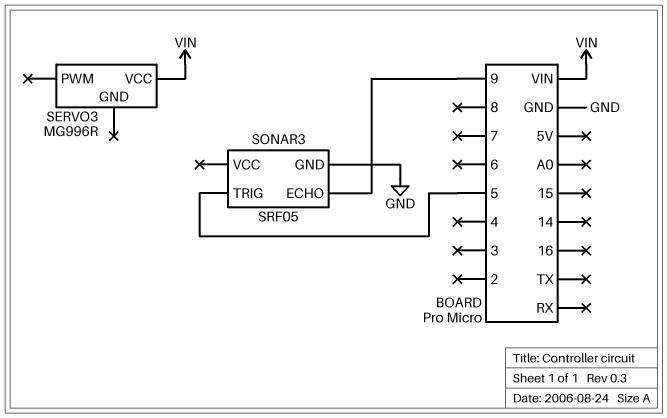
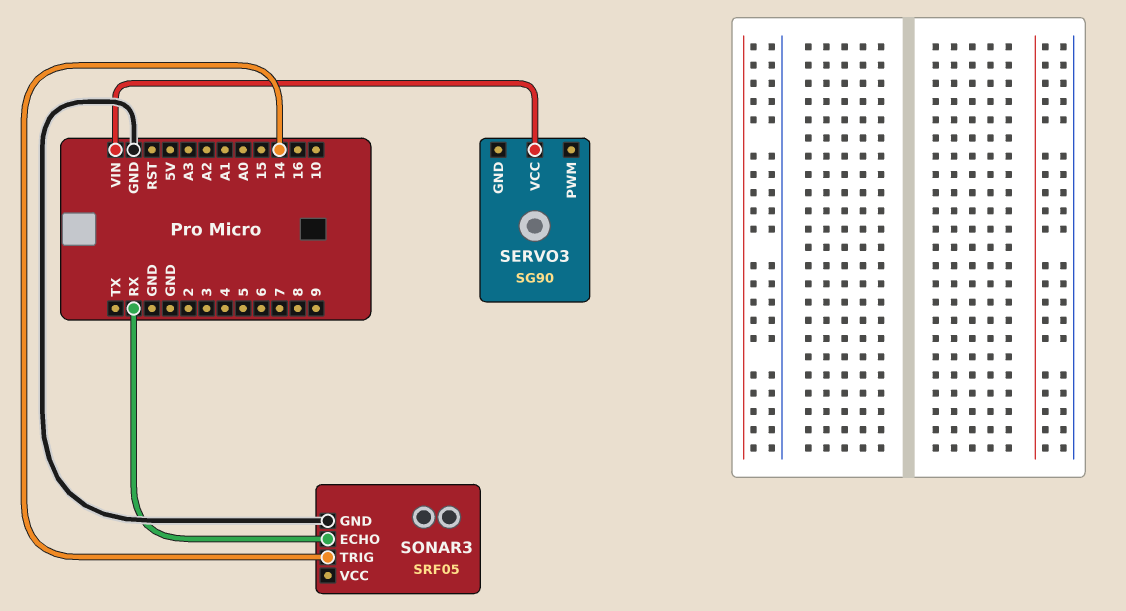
SERVO3: MG996R -> SG90
SONAR3 pin ECHO: 9 -> RX
SONAR3 pin TRIG: 5 -> 14

